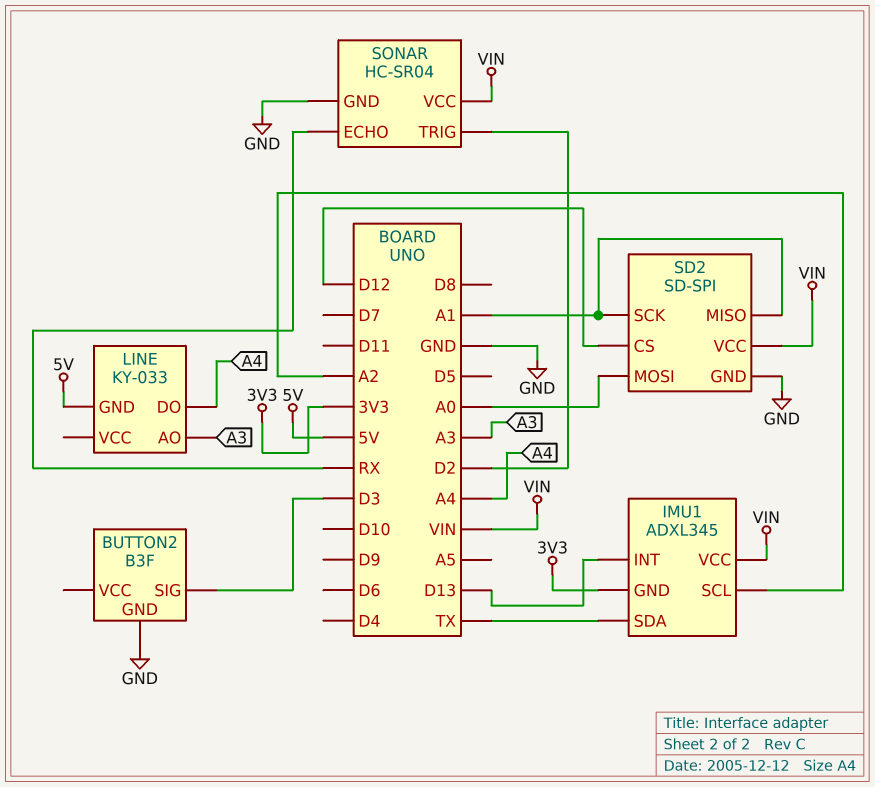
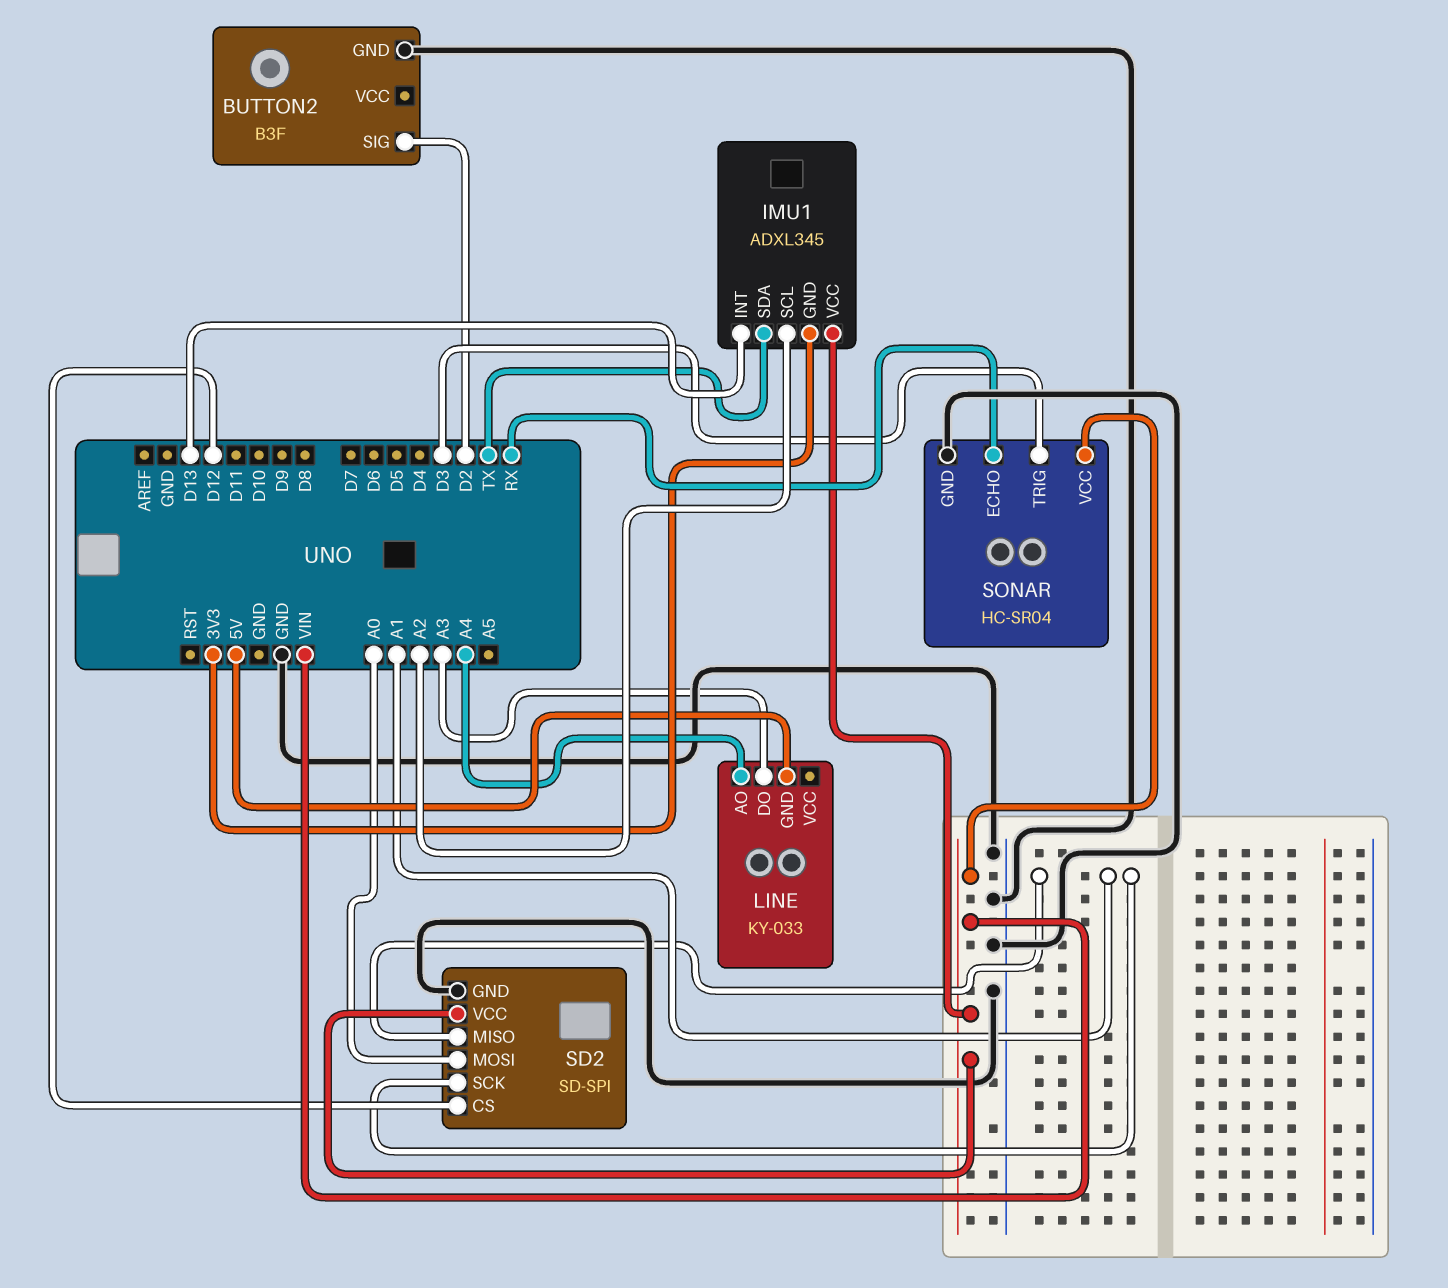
BUTTON2 pin SIG: D3 -> D2
LINE pin AO: A3 -> A4
LINE pin DO: A4 -> A3
SONAR pin TRIG: D2 -> D3

